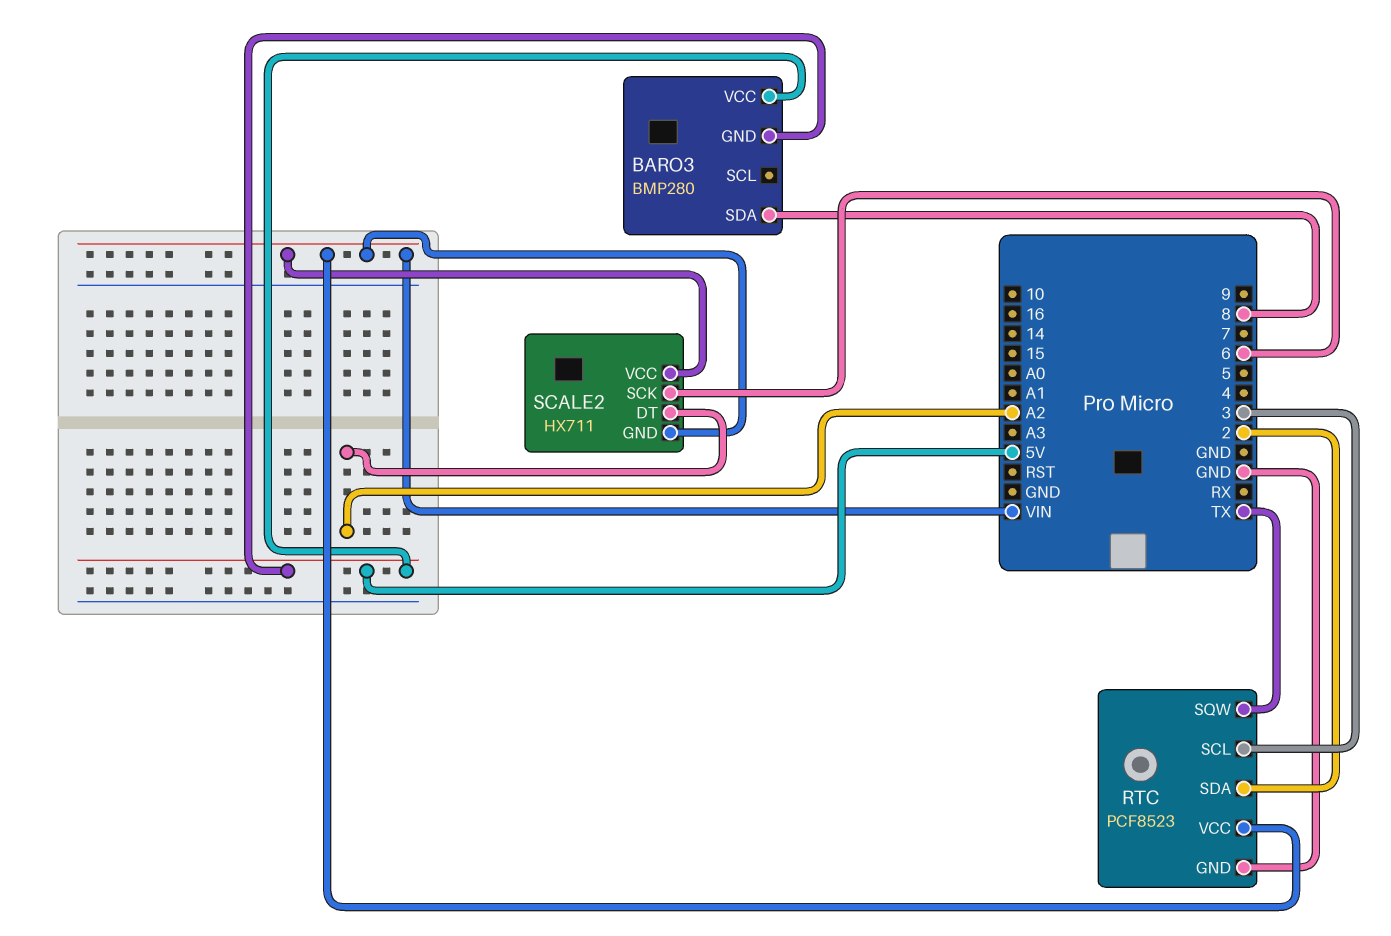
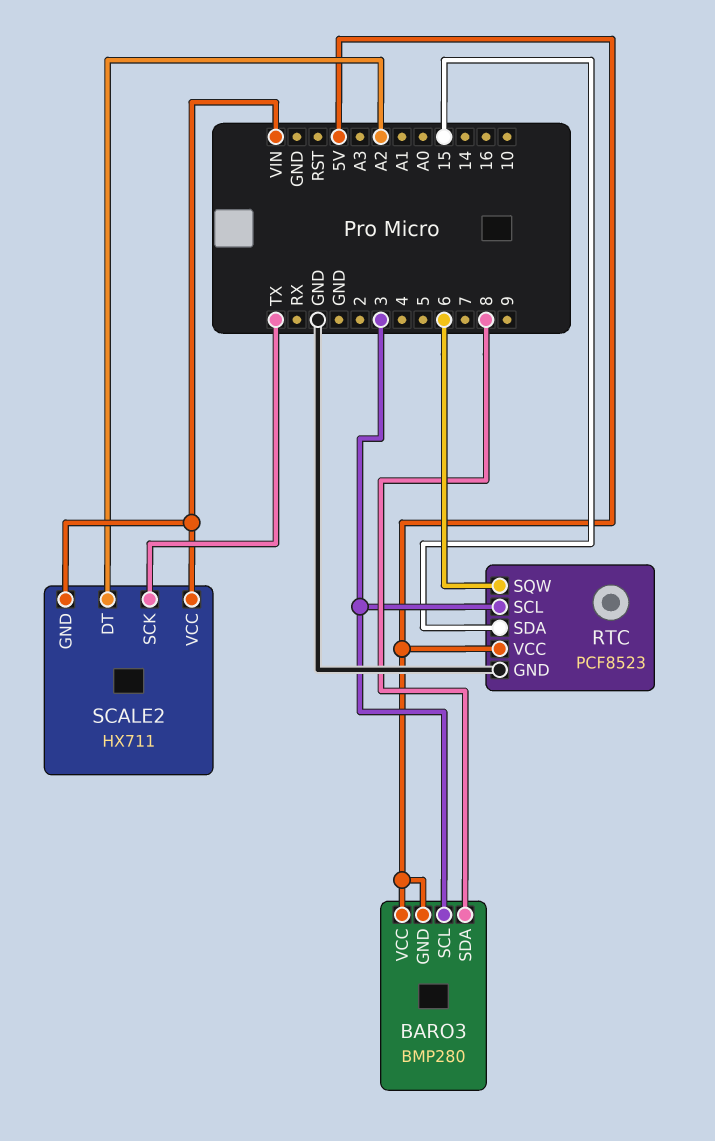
BARO3 pin SCL: none -> 3
RTC pin SDA: 2 -> 15
RTC pin SQW: TX -> 6
RTC pin VCC: VIN -> 5V
SCALE2 pin SCK: 6 -> TX

